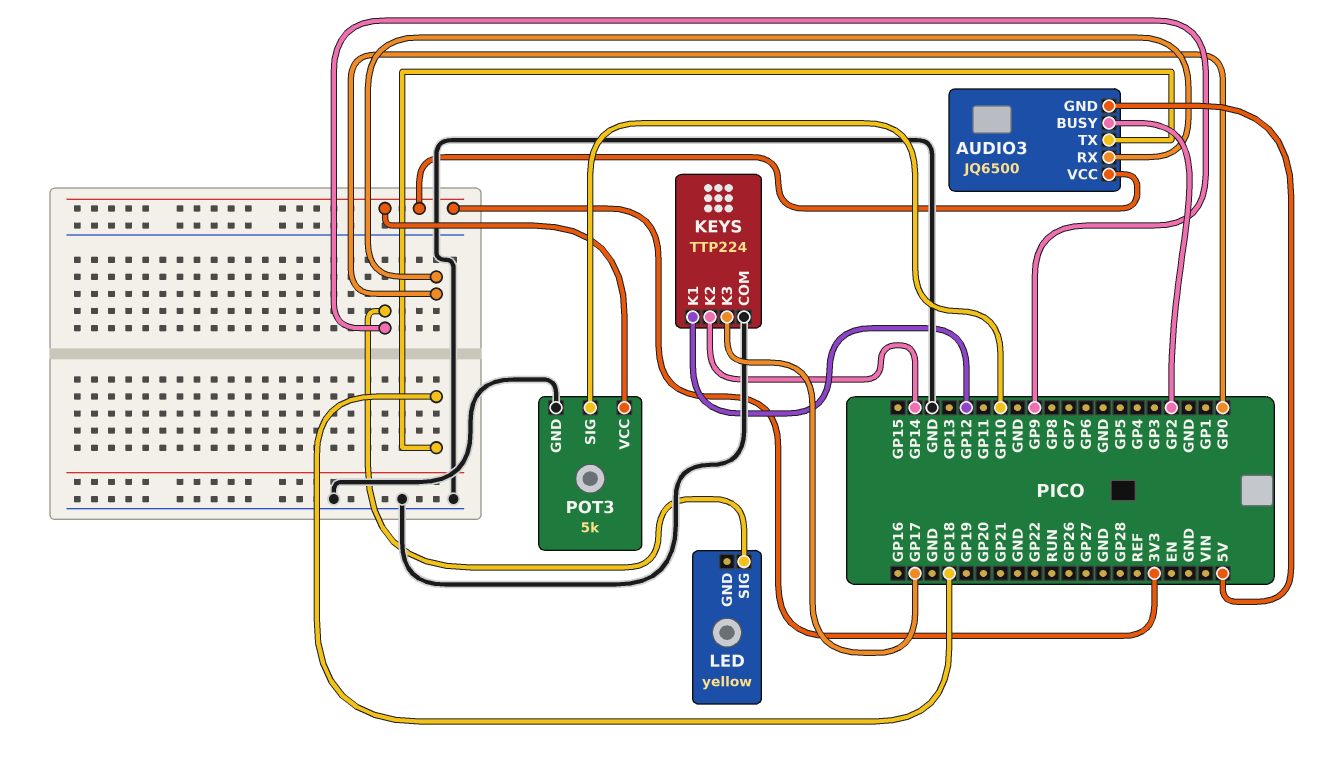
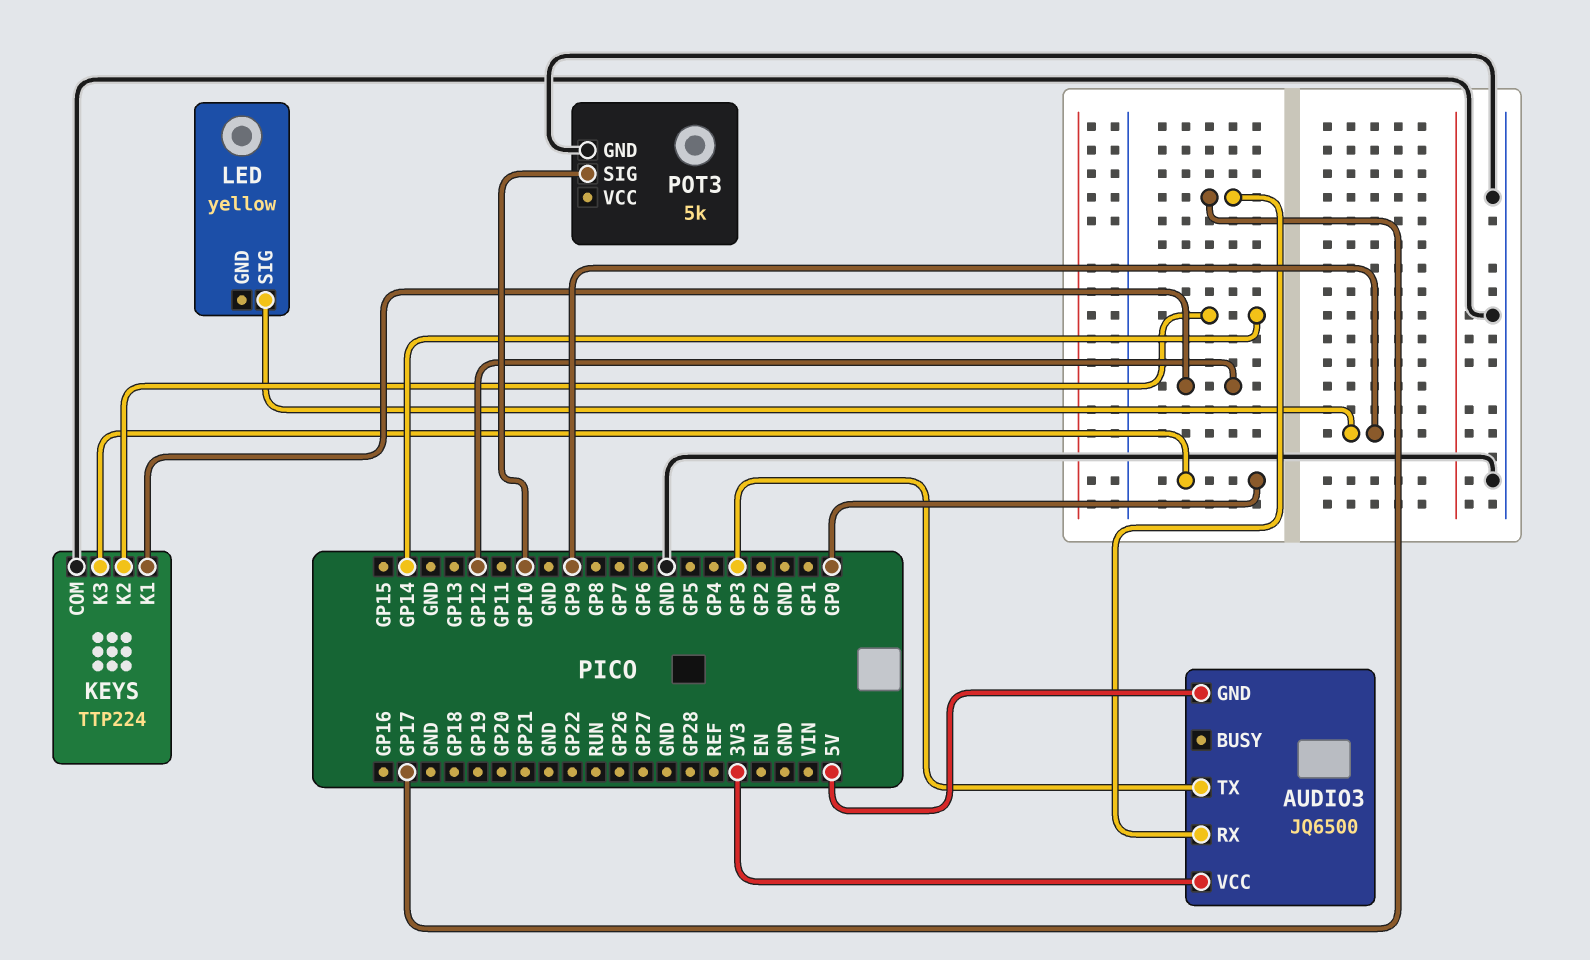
AUDIO3 pin BUSY: GP2 -> none
AUDIO3 pin RX: GP0 -> GP17
AUDIO3 pin TX: GP18 -> GP3
KEYS pin K3: GP17 -> GP0
POT3 pin VCC: 3V3 -> none

